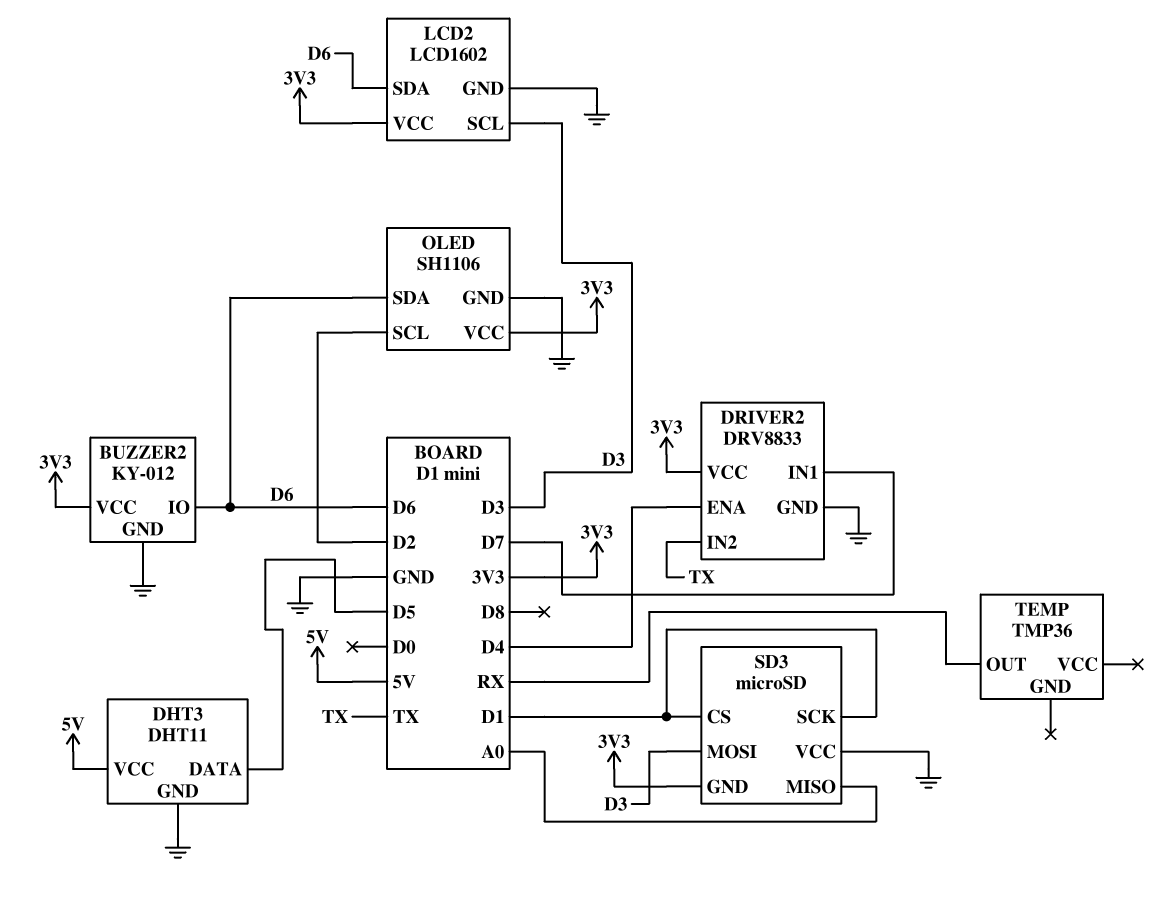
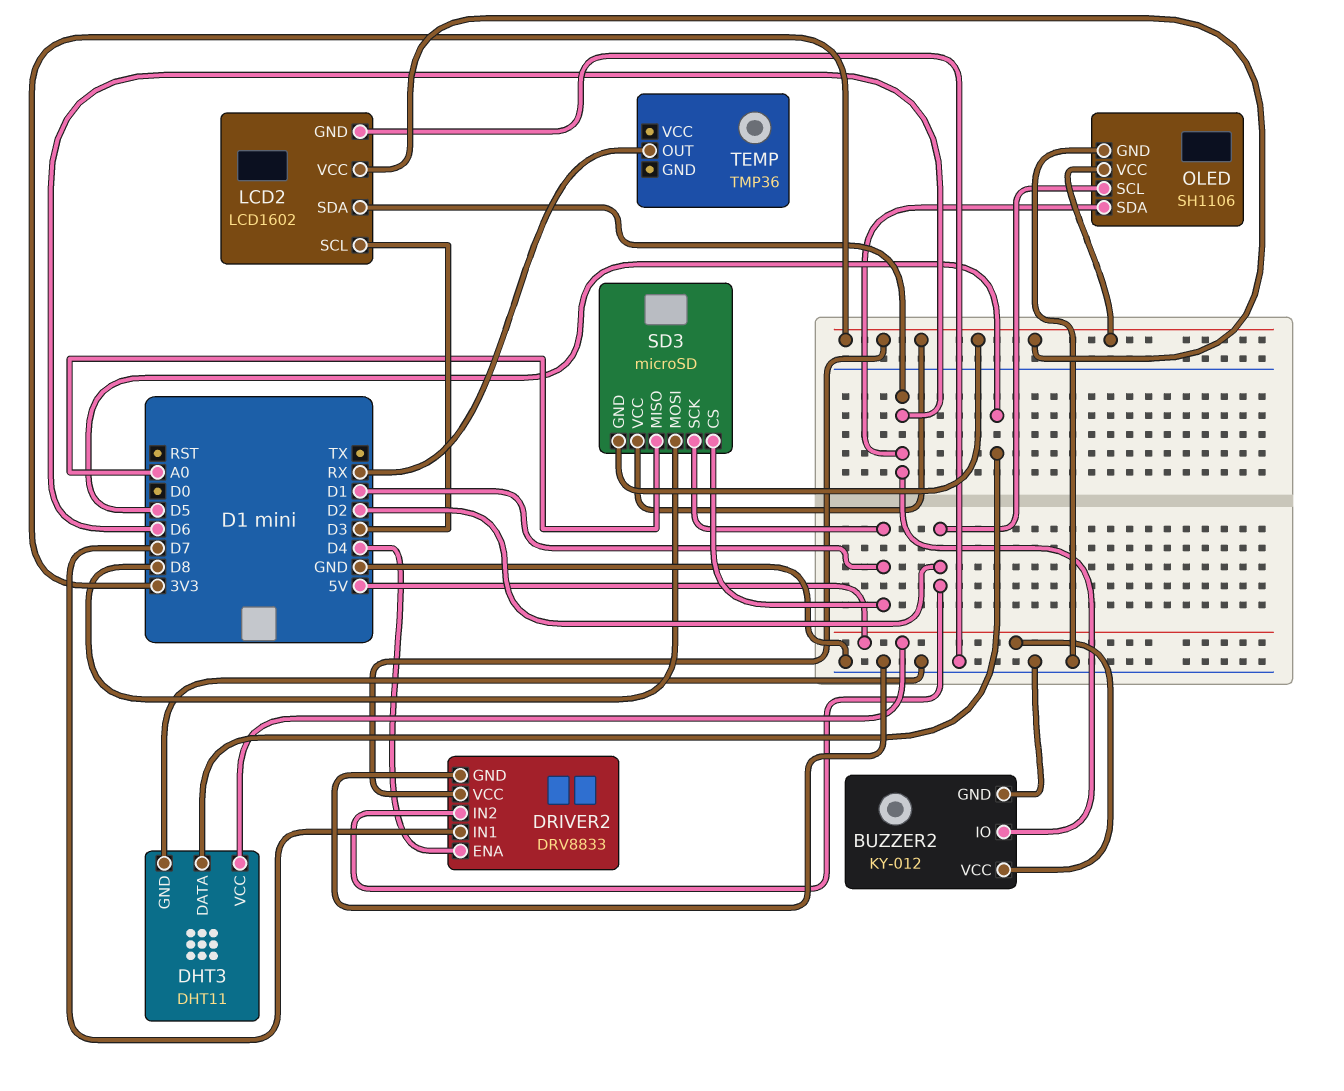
BUZZER2 pin VCC: 3V3 -> 5V
DRIVER2 pin IN2: TX -> D2
SD3 pin MOSI: D3 -> D8
SD3 pin VCC: GND -> 3V3

